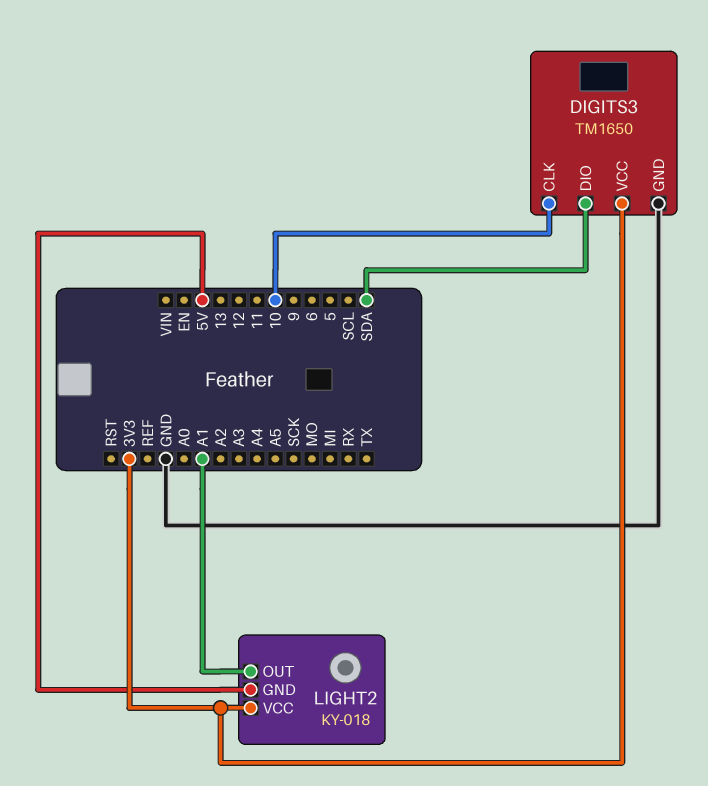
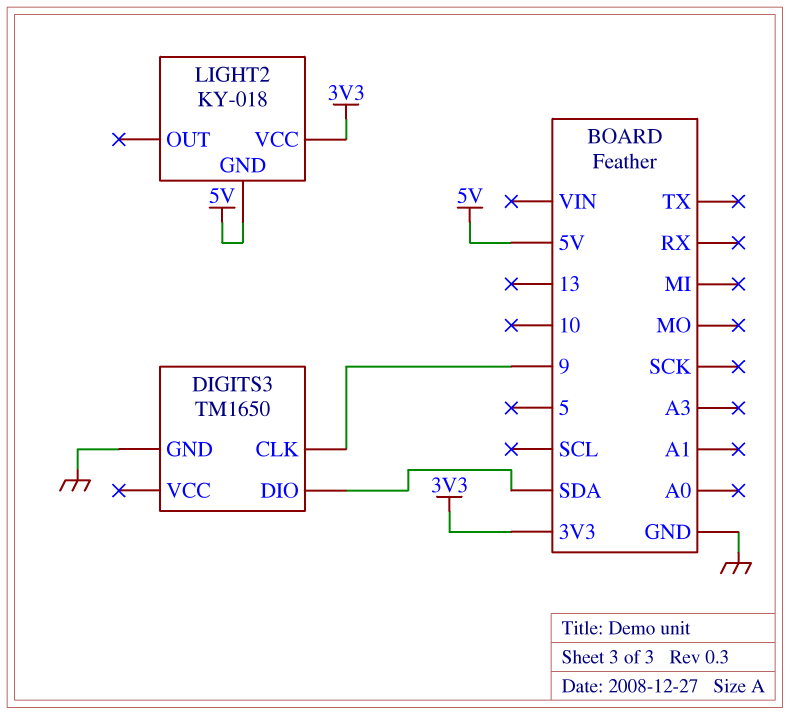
DIGITS3 pin CLK: 10 -> 9
DIGITS3 pin VCC: 3V3 -> none
LIGHT2 pin OUT: A1 -> none

